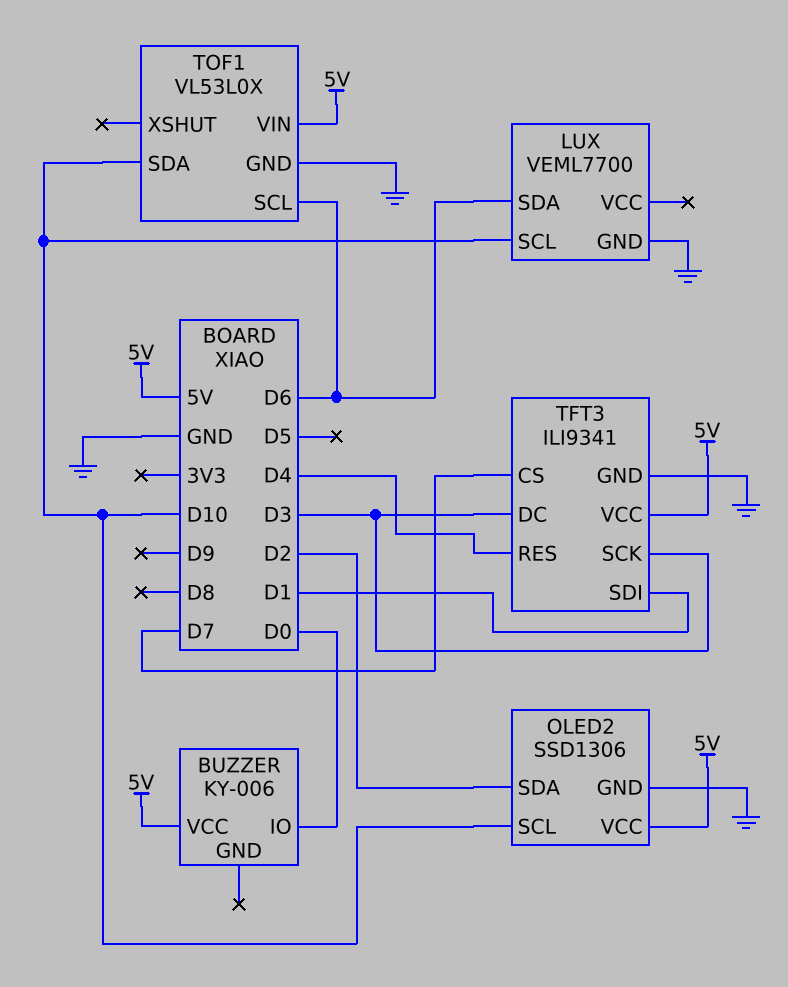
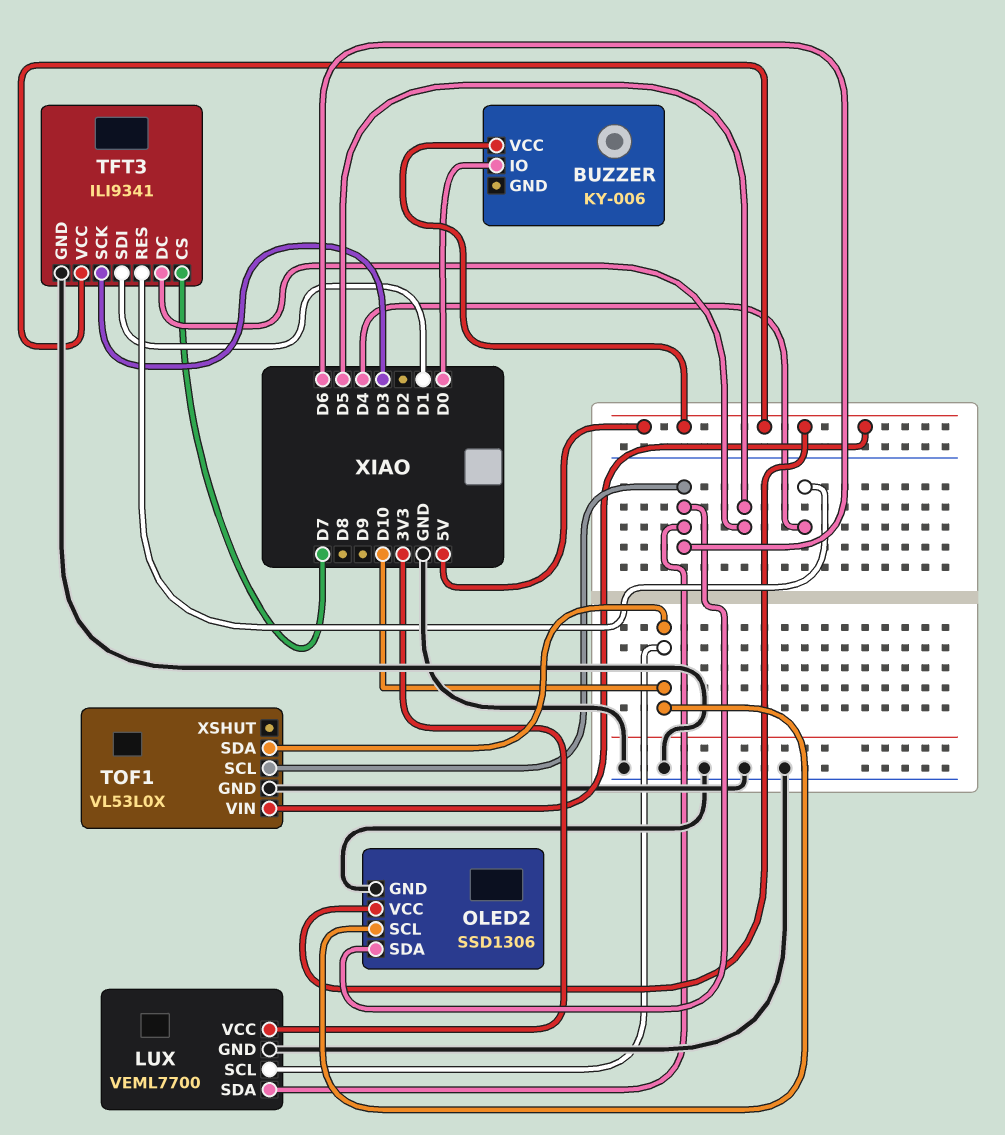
LUX pin VCC: none -> 3V3
OLED2 pin SDA: D2 -> D6
TFT3 pin DC: D3 -> D5

